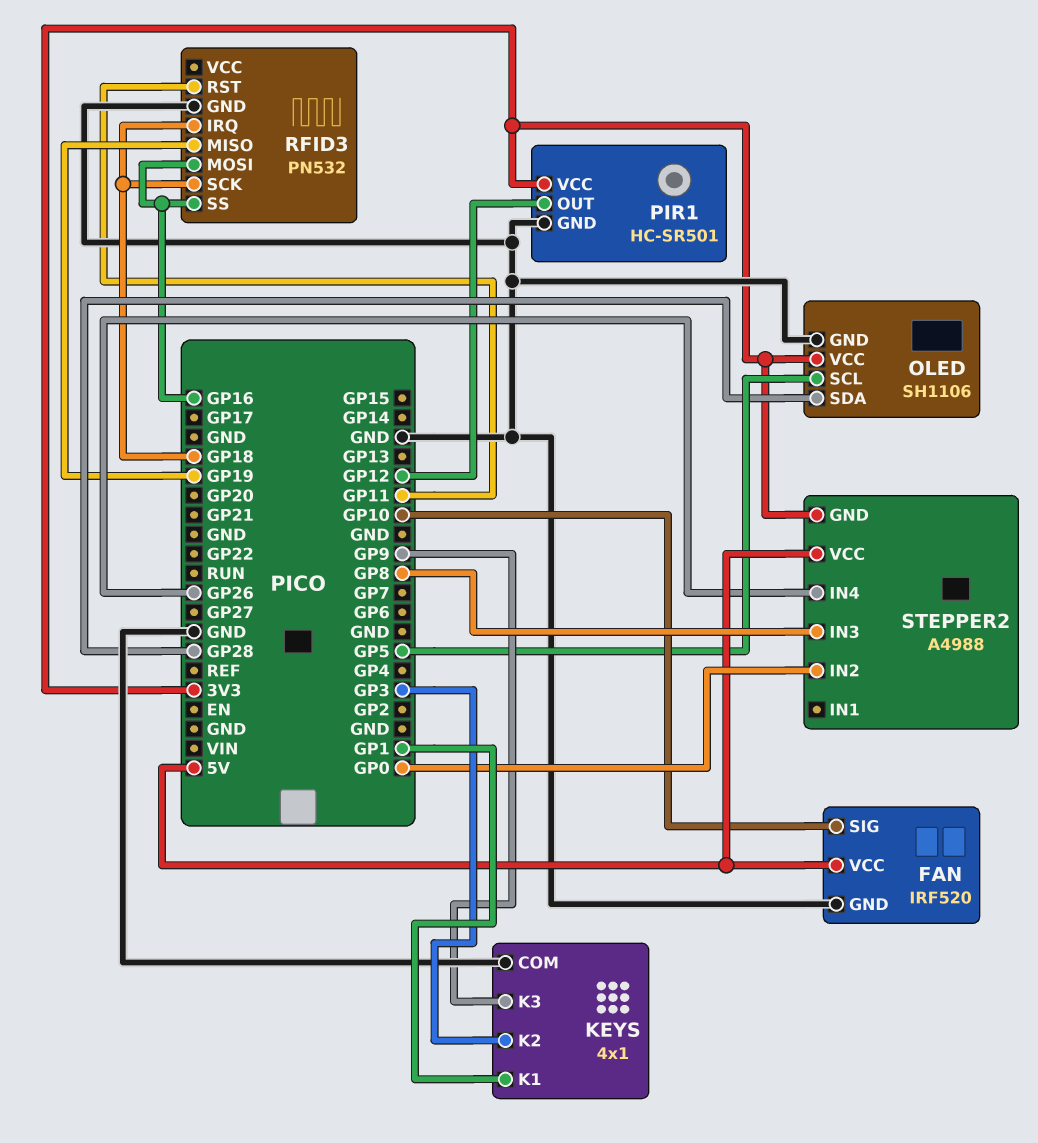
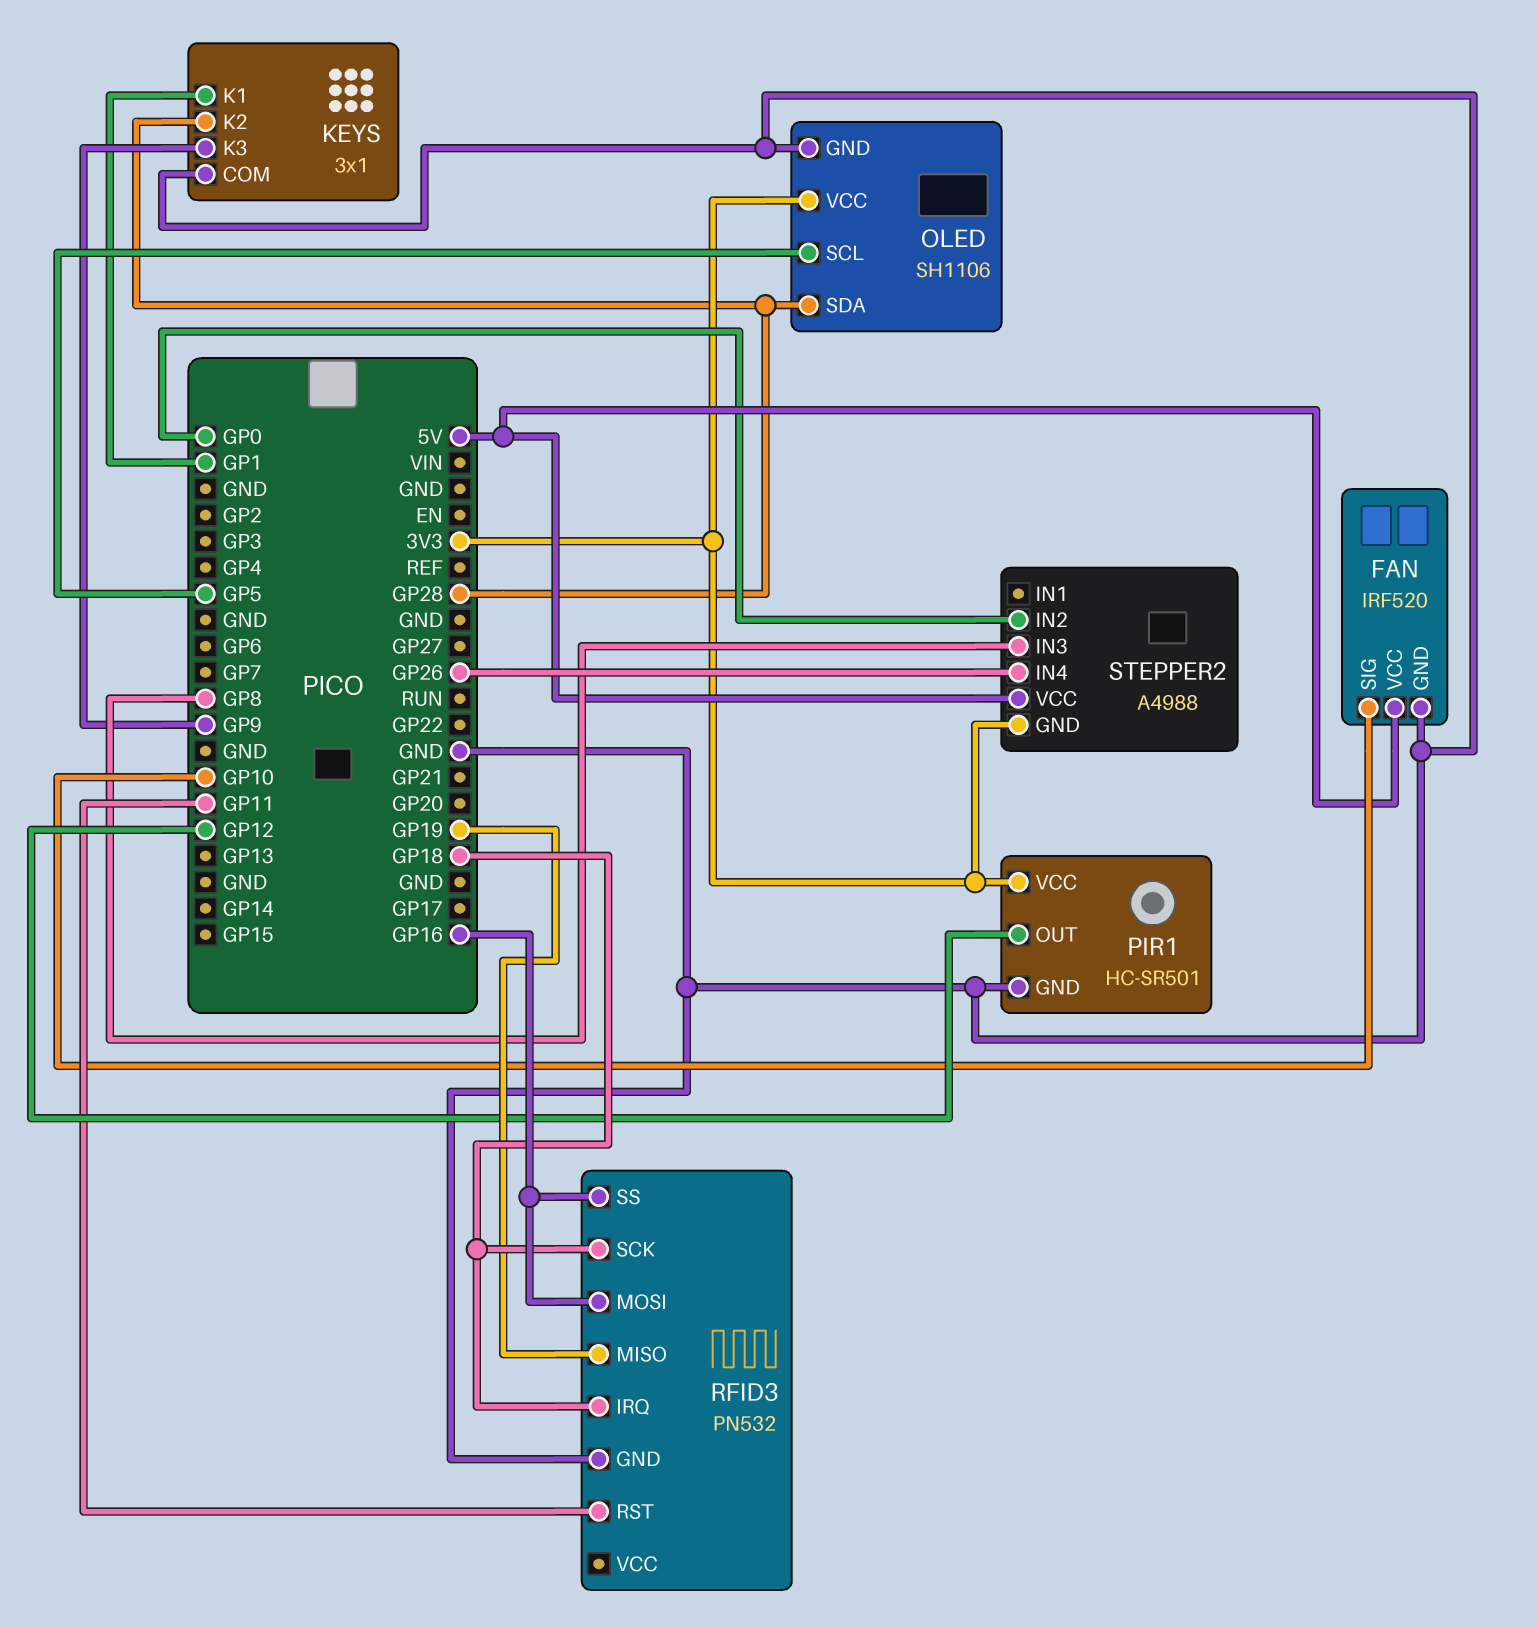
KEYS: 4x1 -> 3x1
KEYS pin K2: GP3 -> GP28

